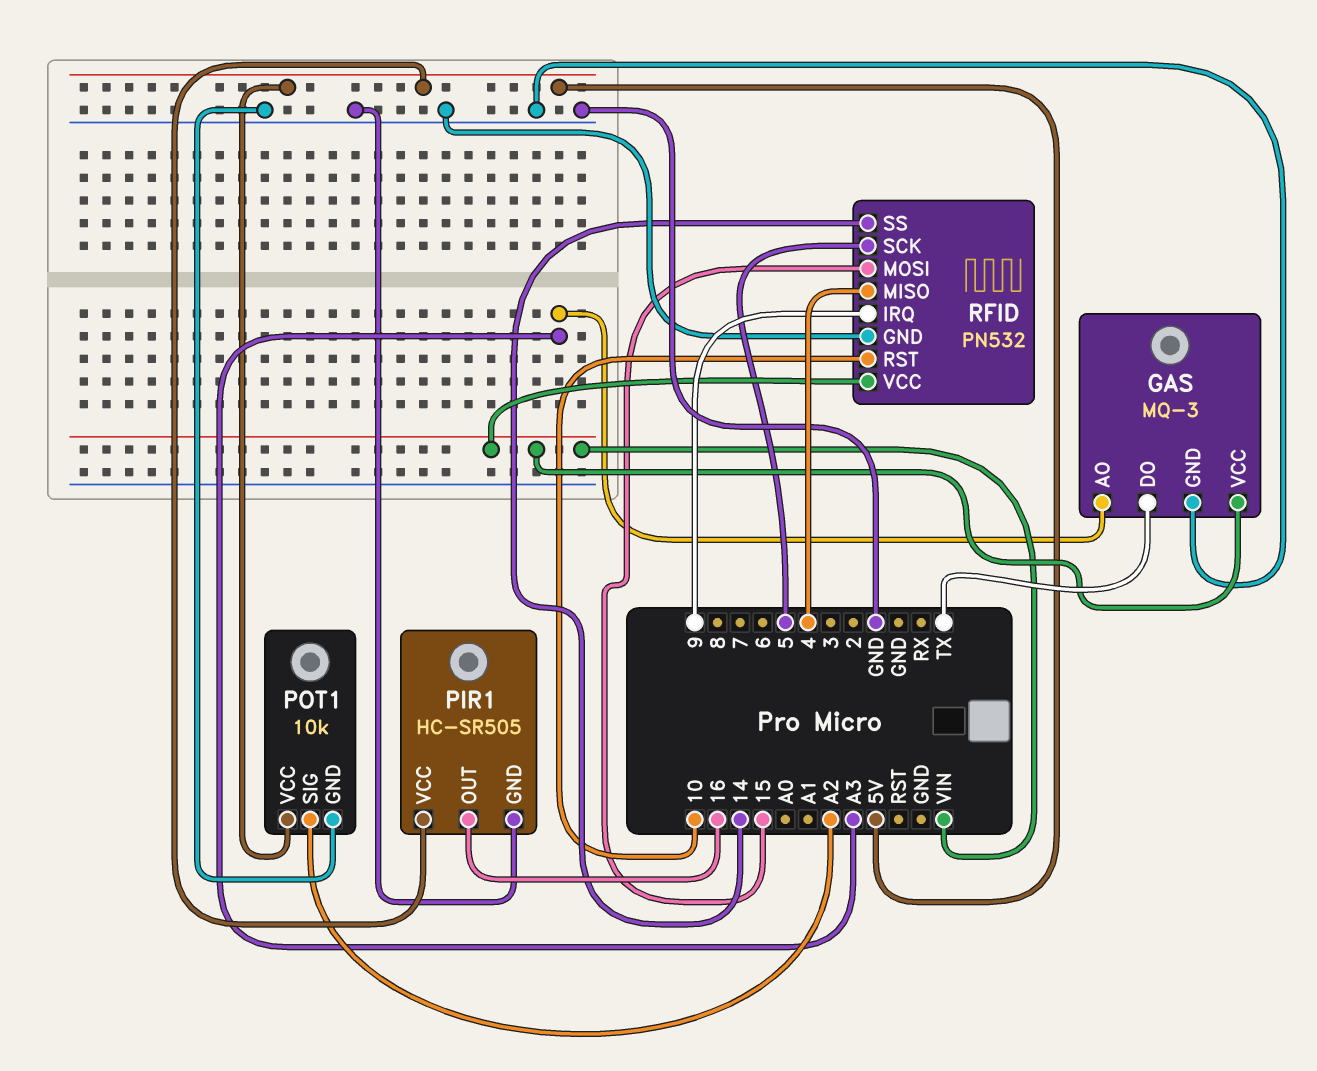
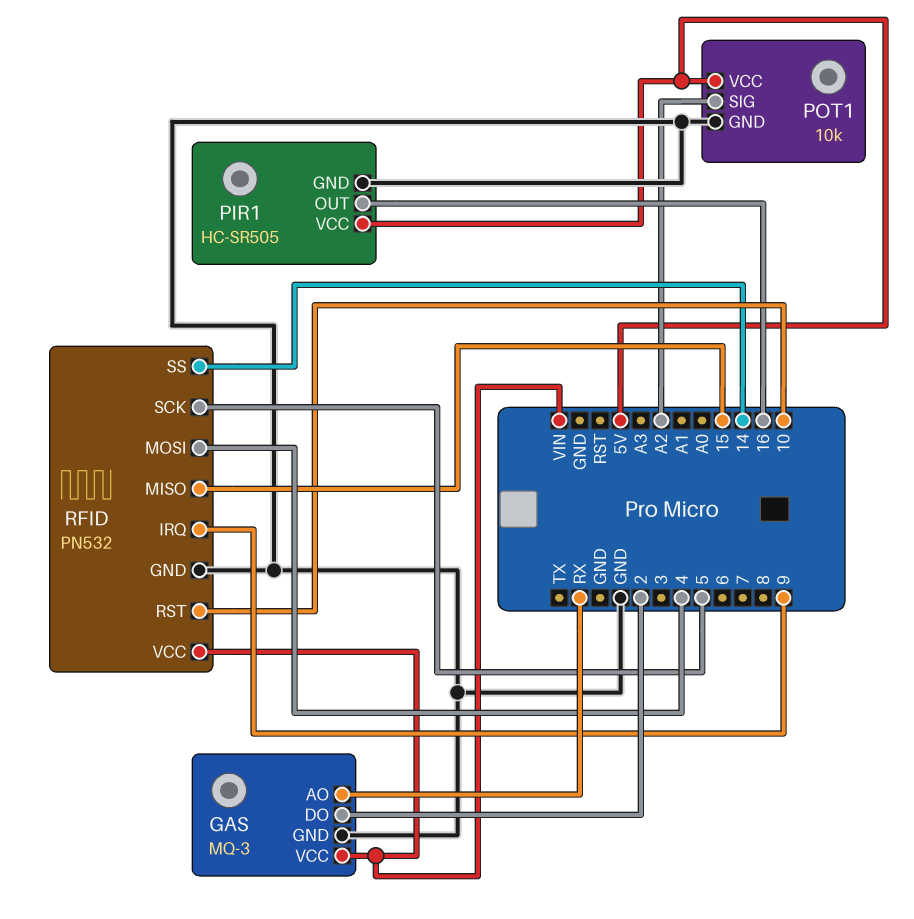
GAS pin AO: A3 -> RX
GAS pin DO: TX -> 2
RFID pin MISO: 4 -> 15
RFID pin MOSI: 15 -> 4

